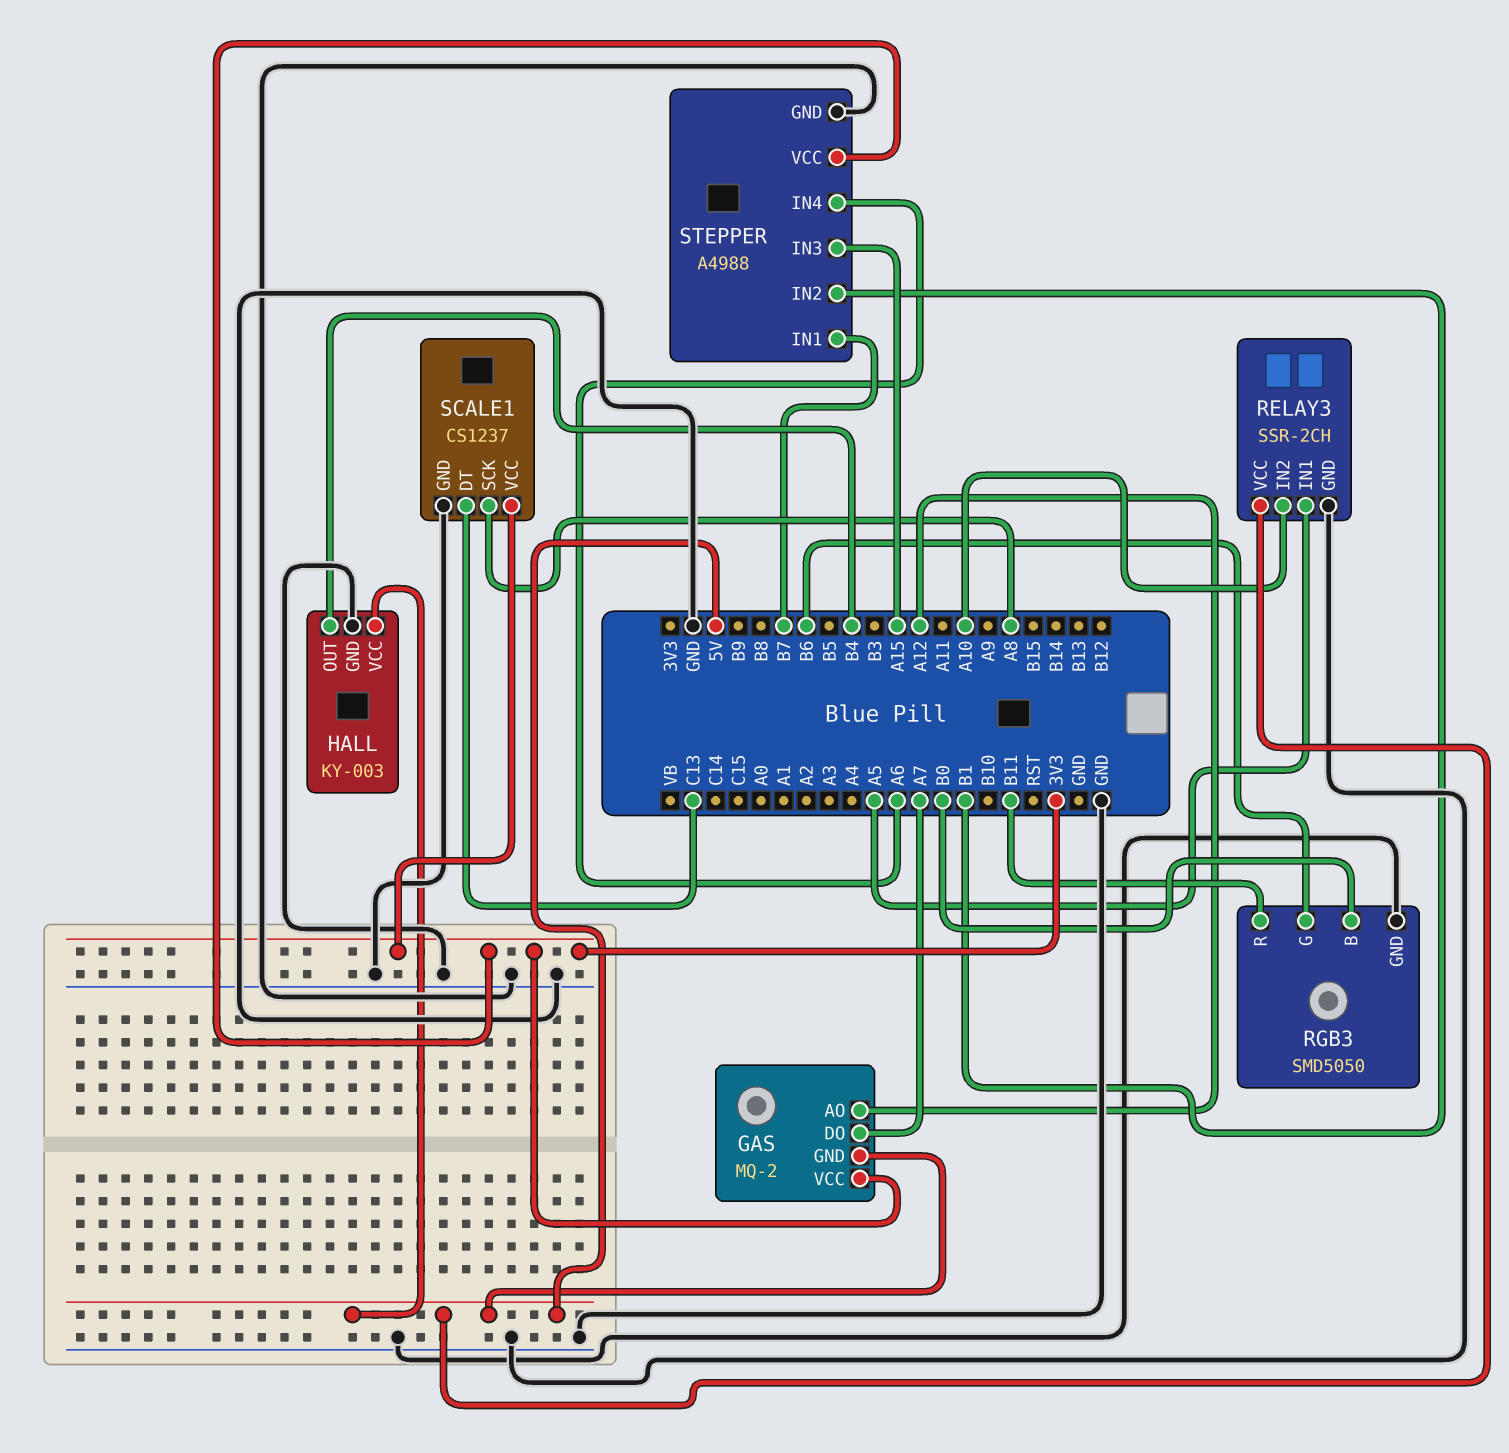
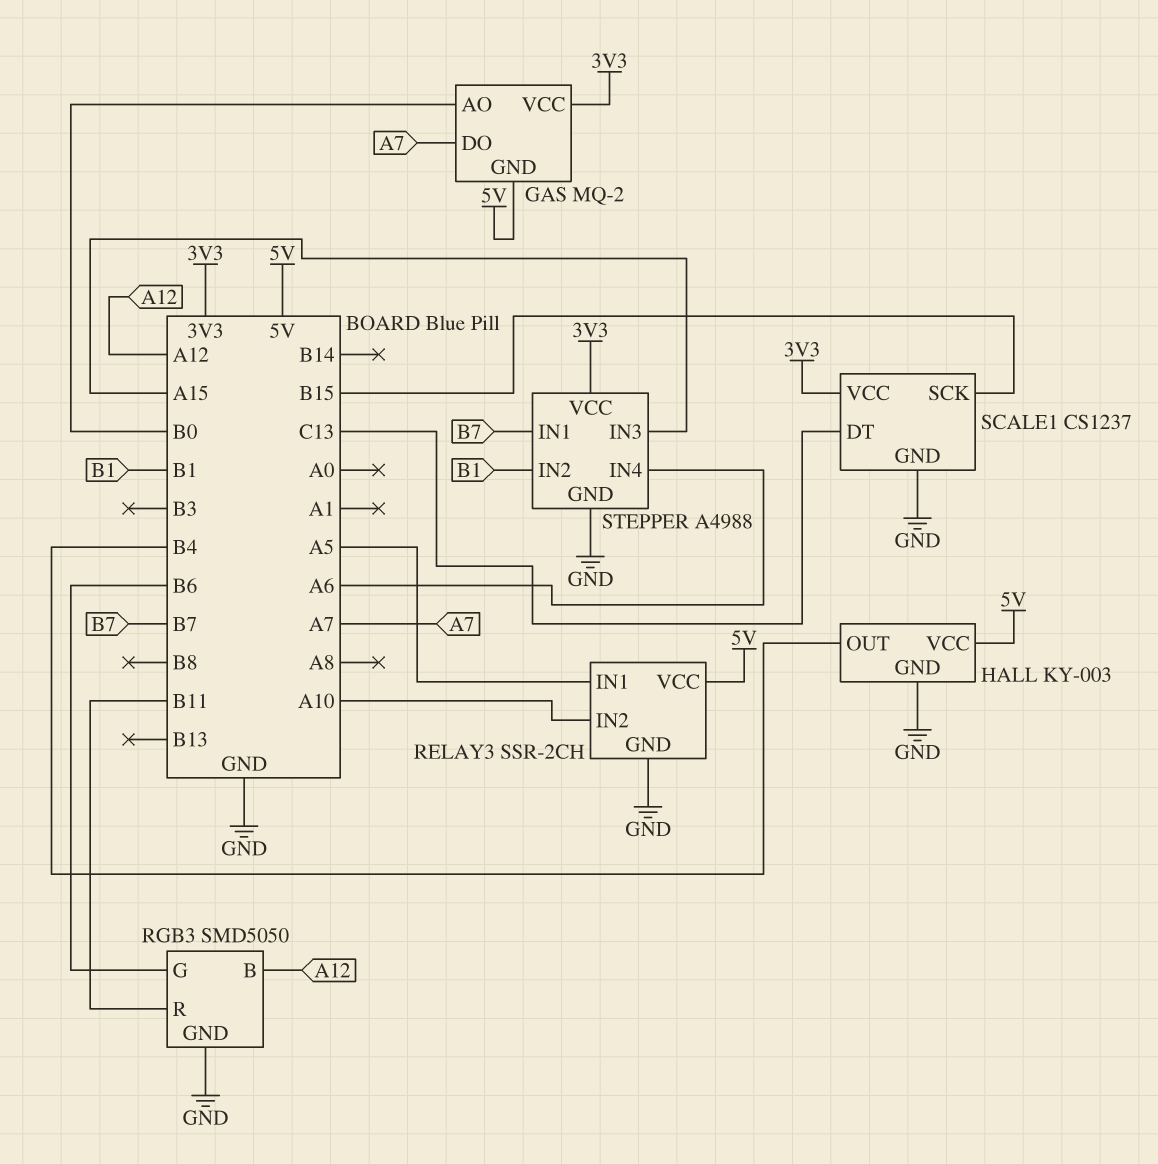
GAS pin AO: A12 -> B0
RGB3 pin B: B0 -> A12
SCALE1 pin SCK: A8 -> B15

